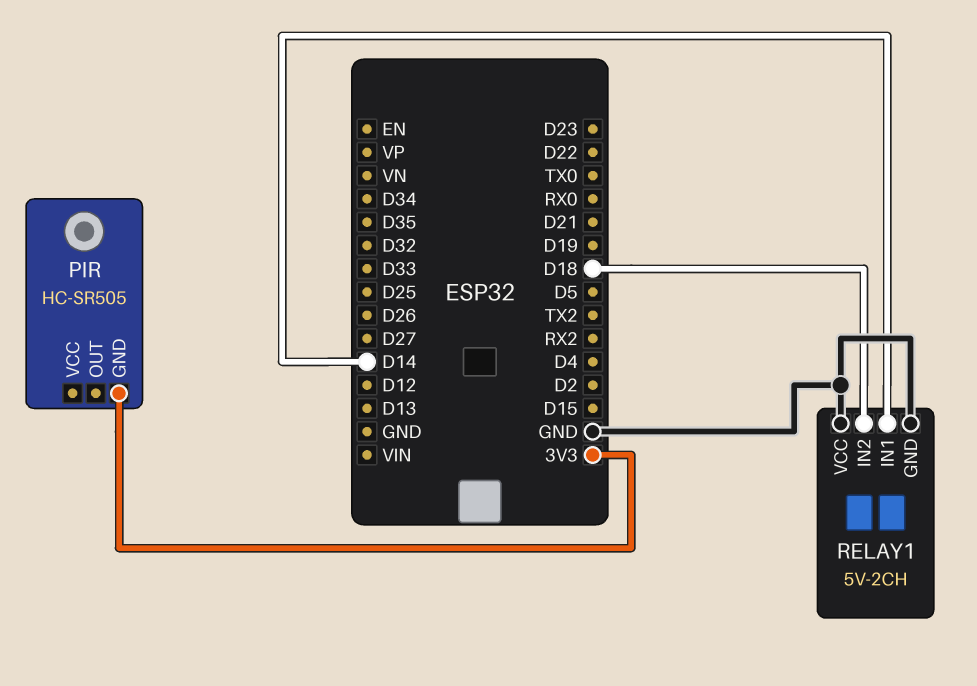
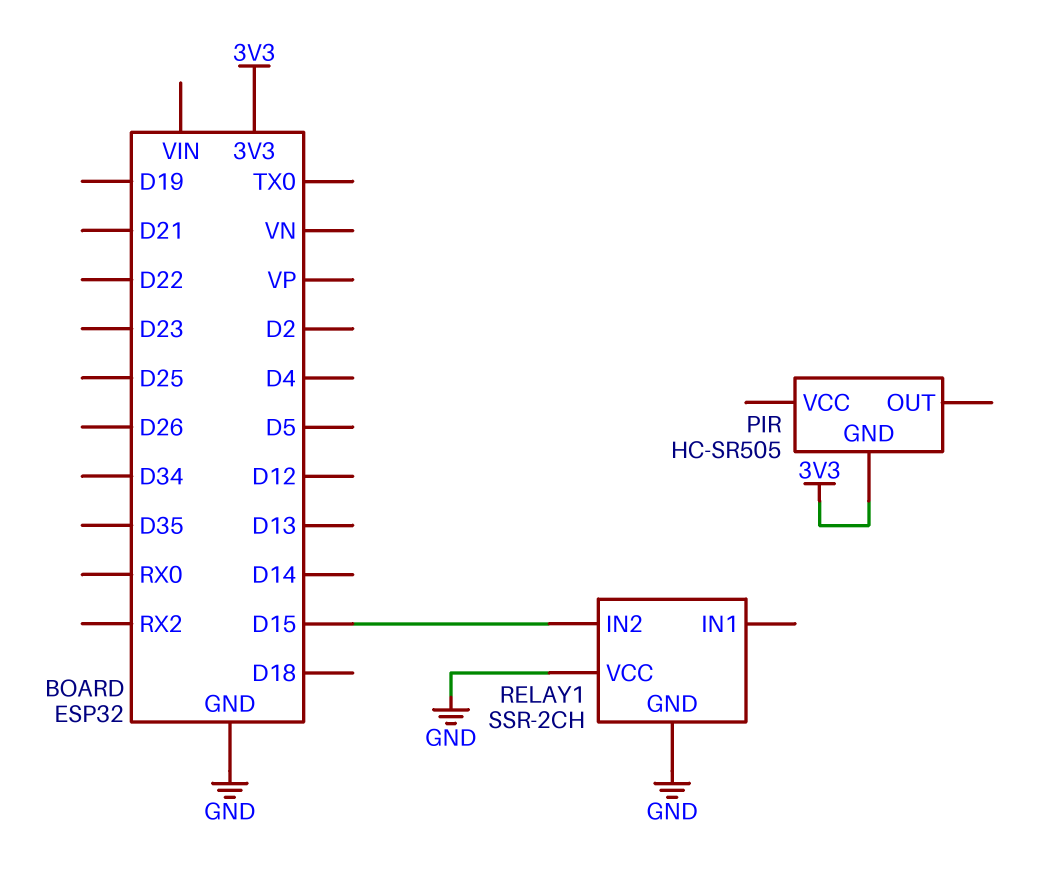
RELAY1: 5V-2CH -> SSR-2CH
RELAY1 pin IN1: D14 -> none
RELAY1 pin IN2: D18 -> D15

